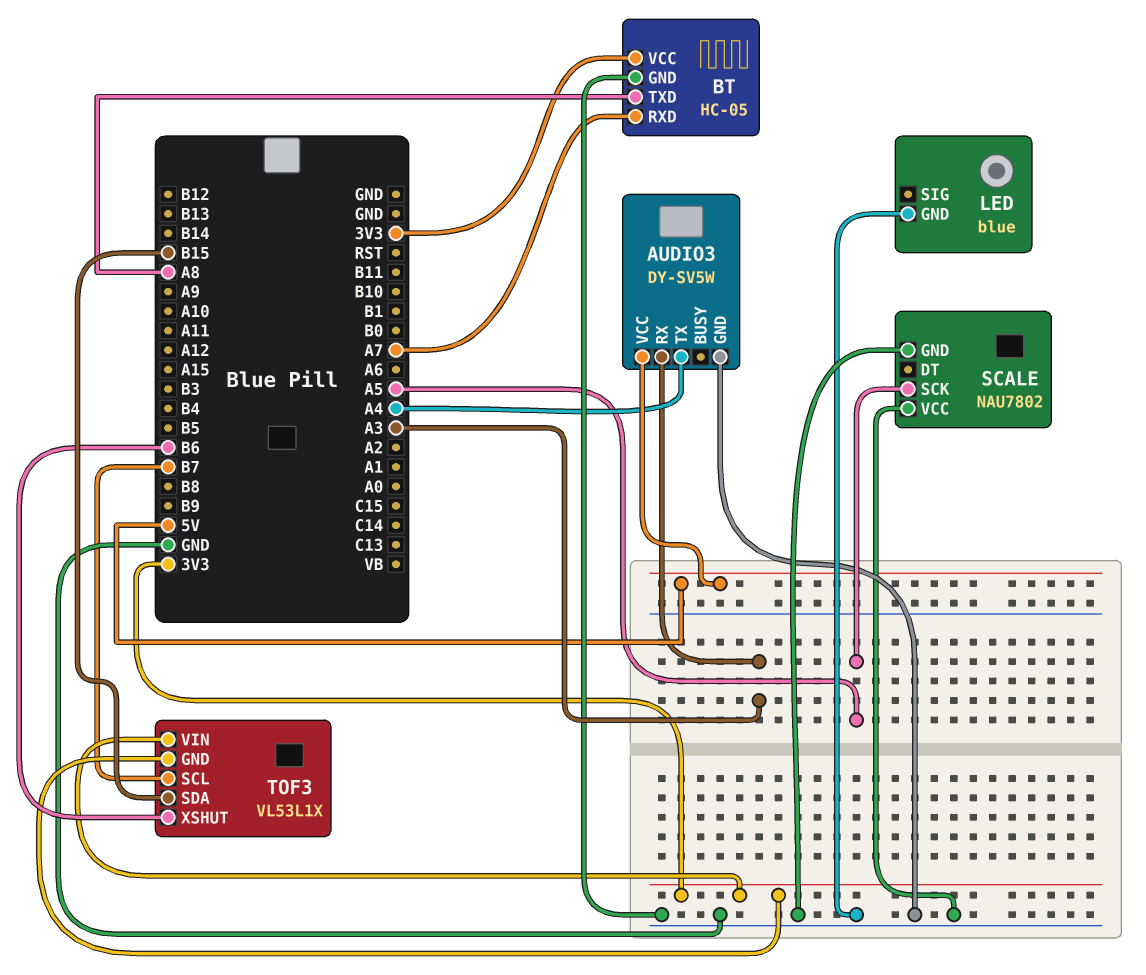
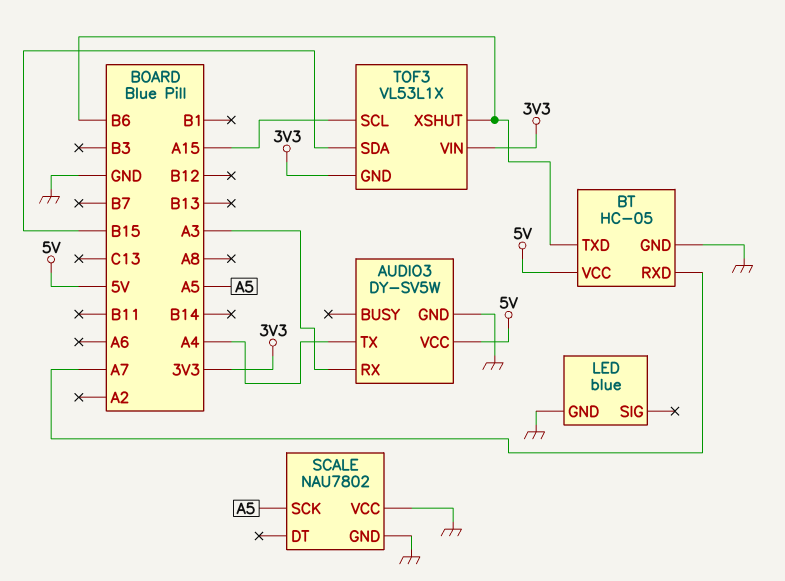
BT pin TXD: A8 -> B6
BT pin VCC: 3V3 -> 5V
TOF3 pin SCL: B7 -> A15

